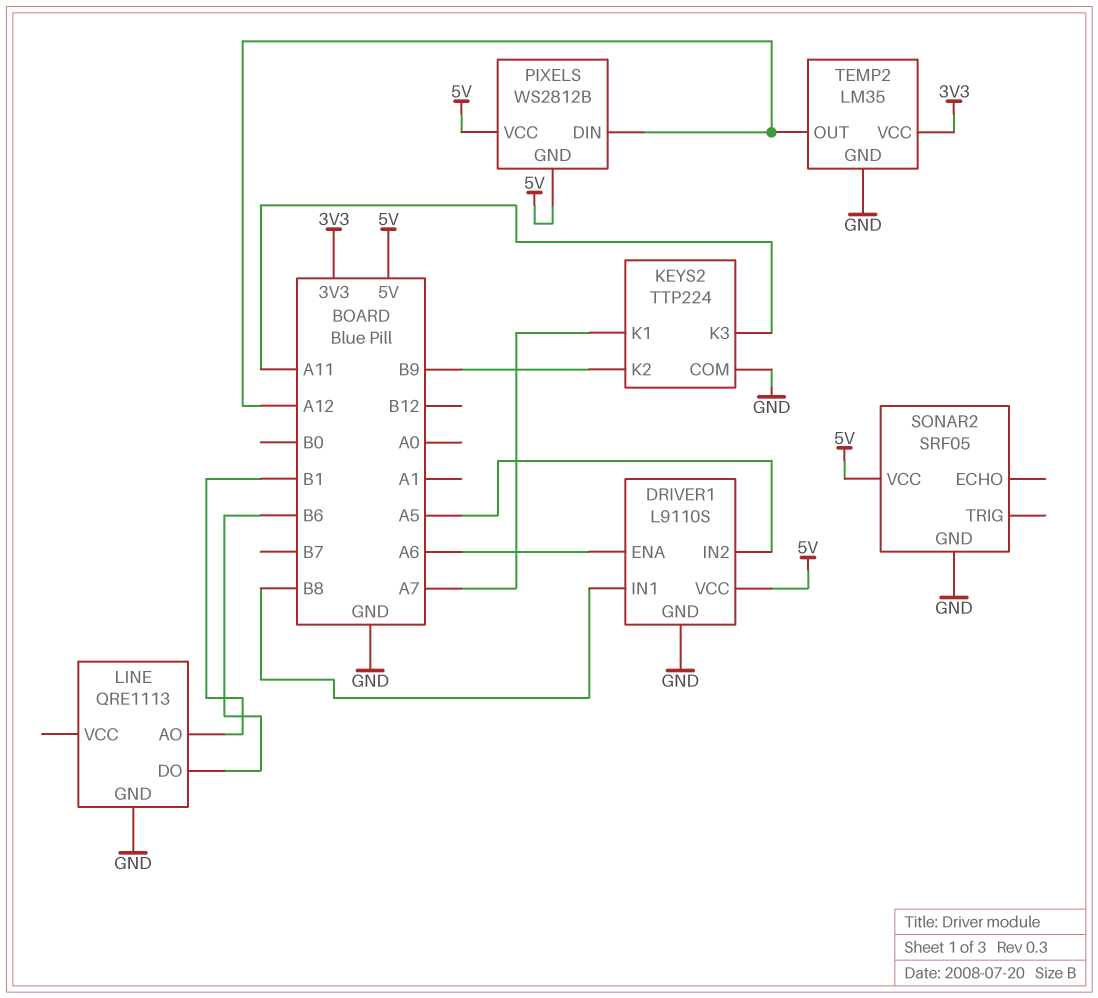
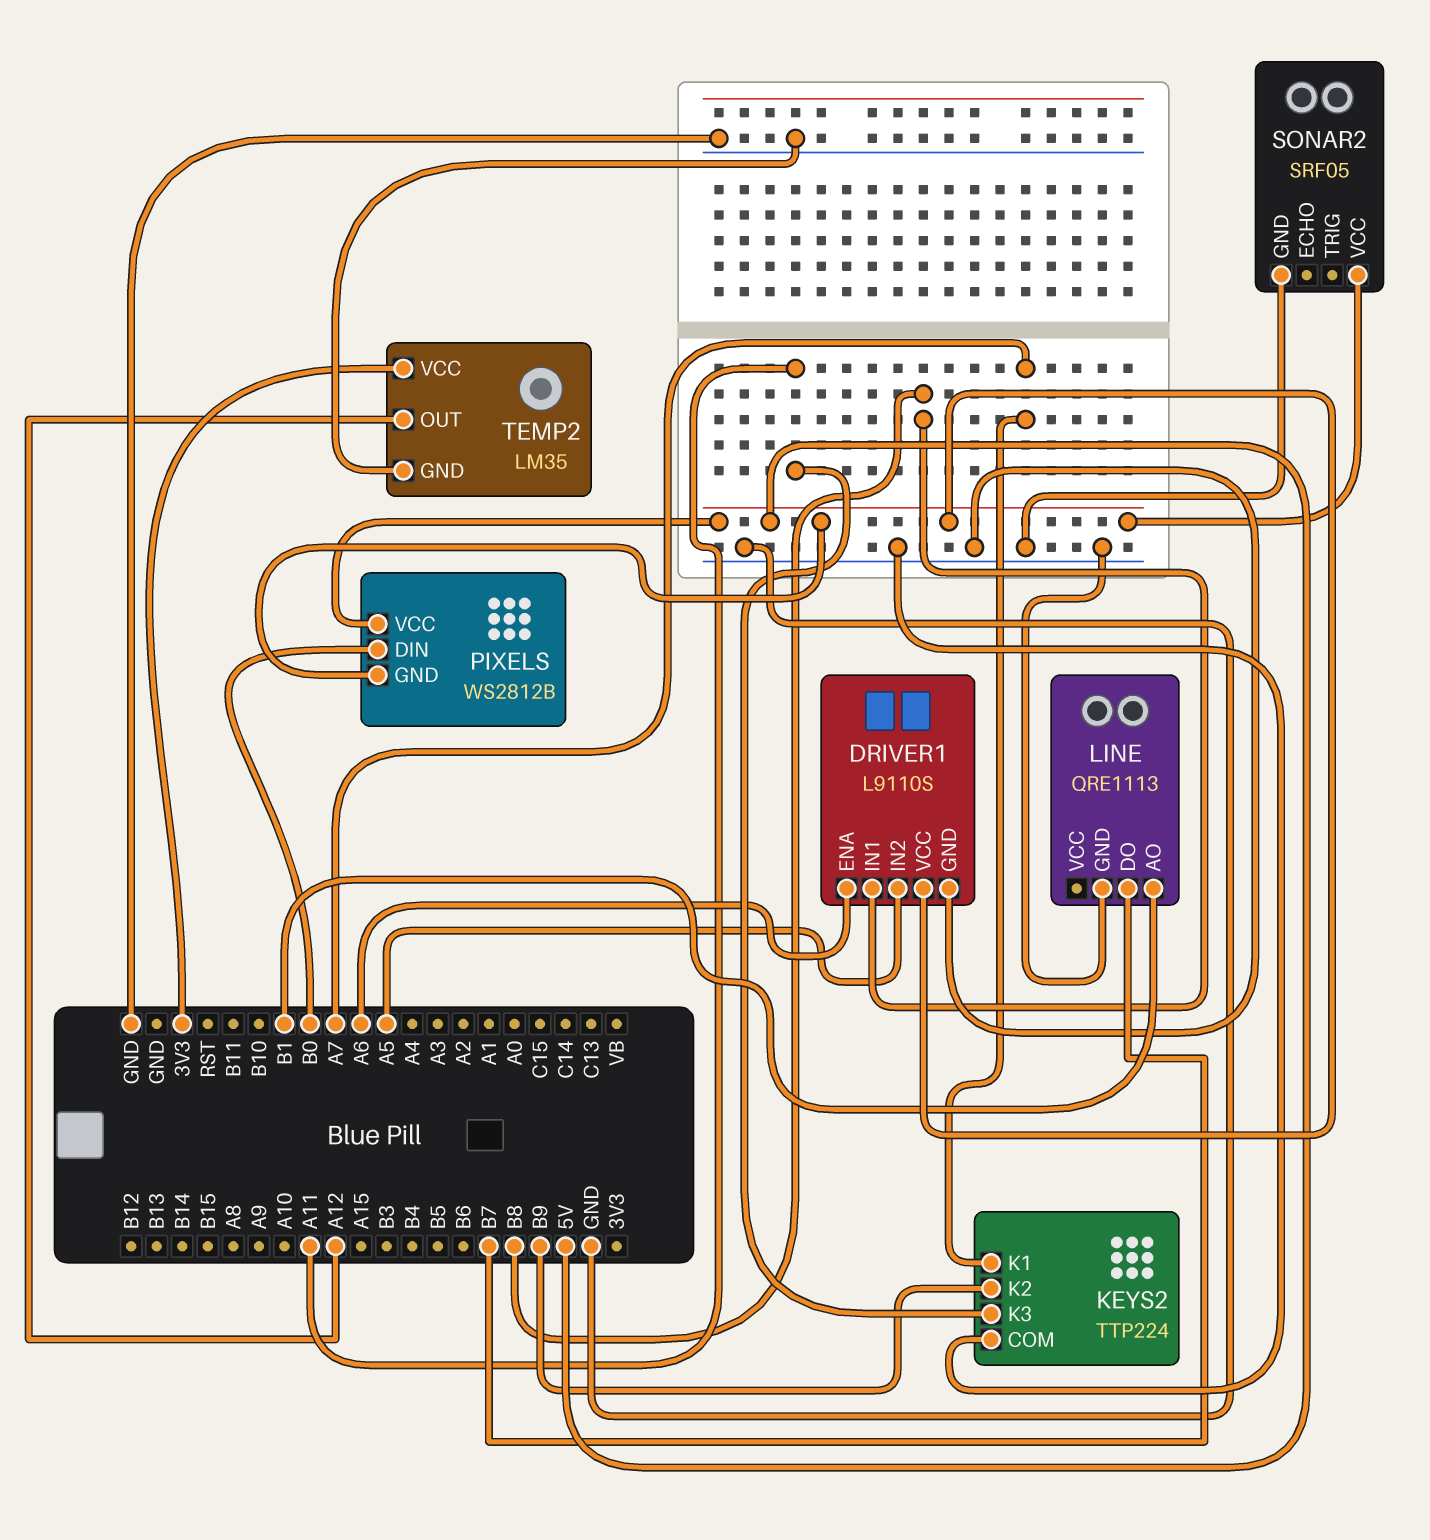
LINE pin DO: B6 -> B7
PIXELS pin DIN: A12 -> B0

